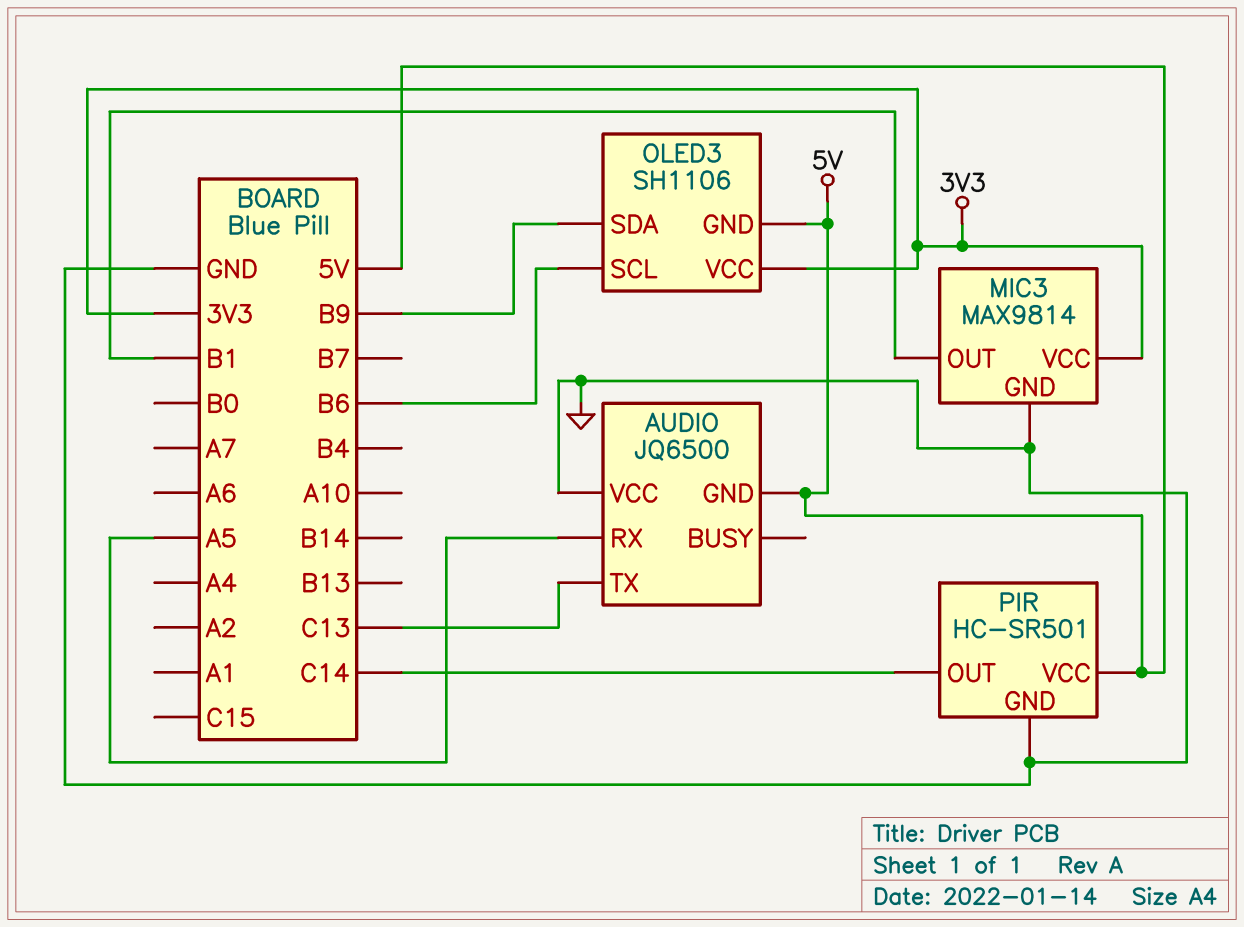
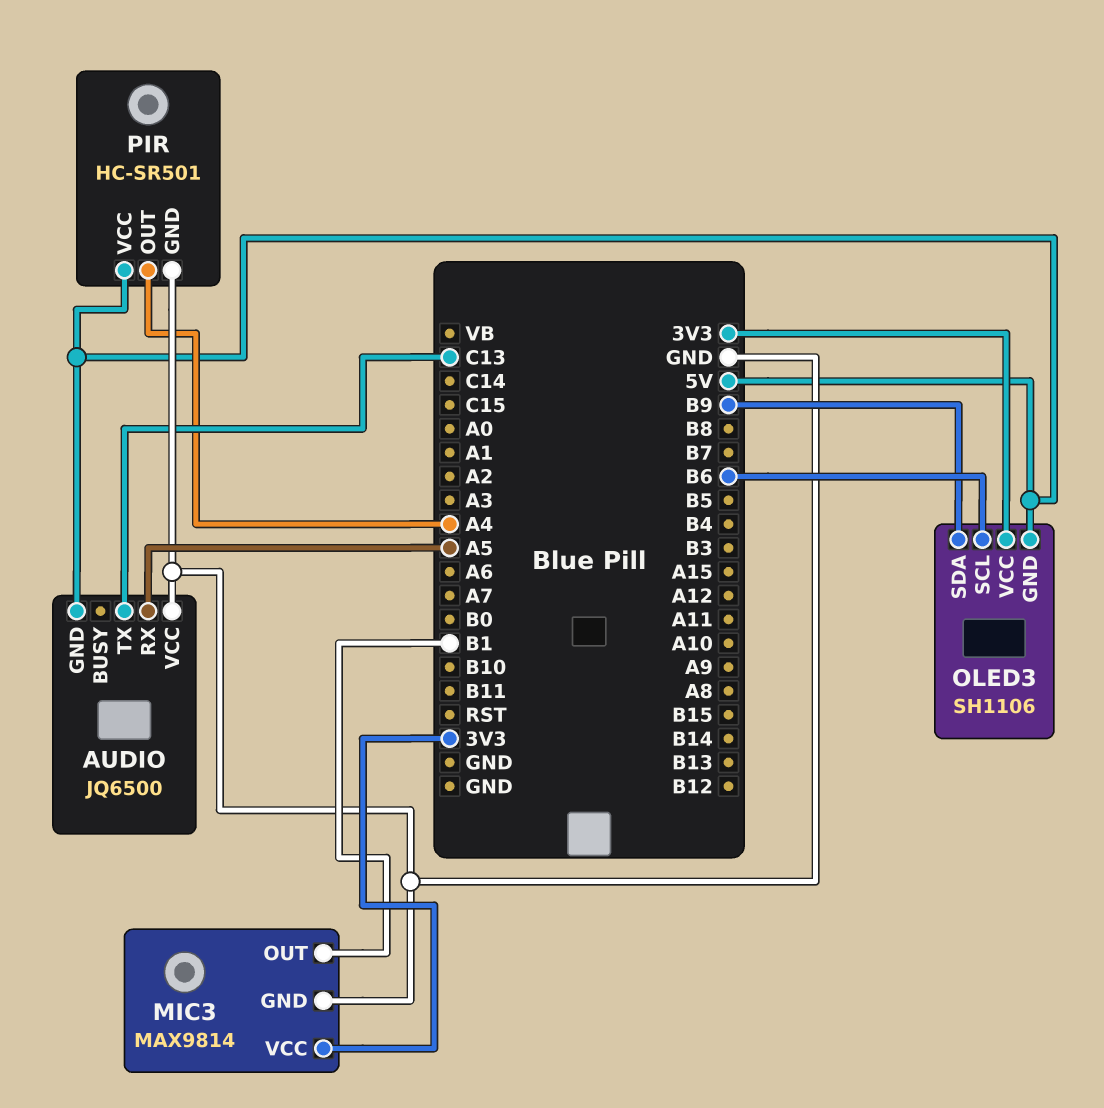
PIR pin OUT: C14 -> A4

